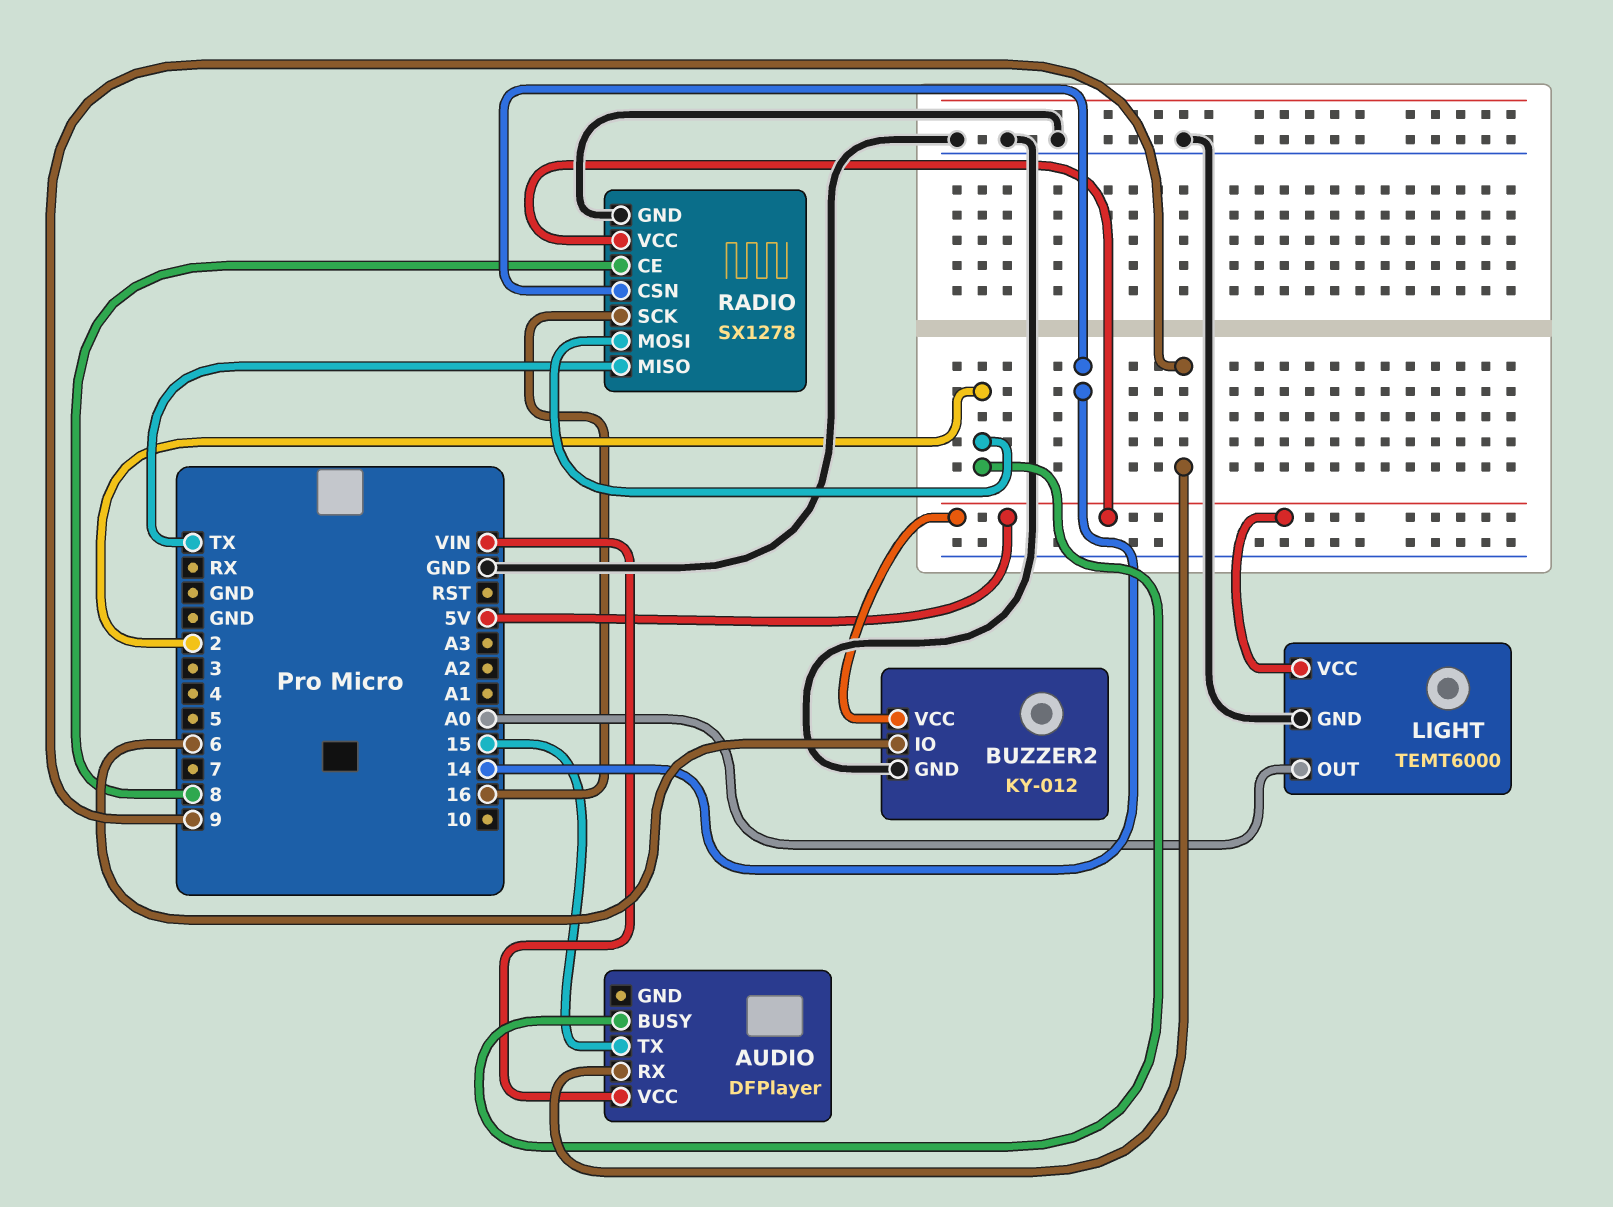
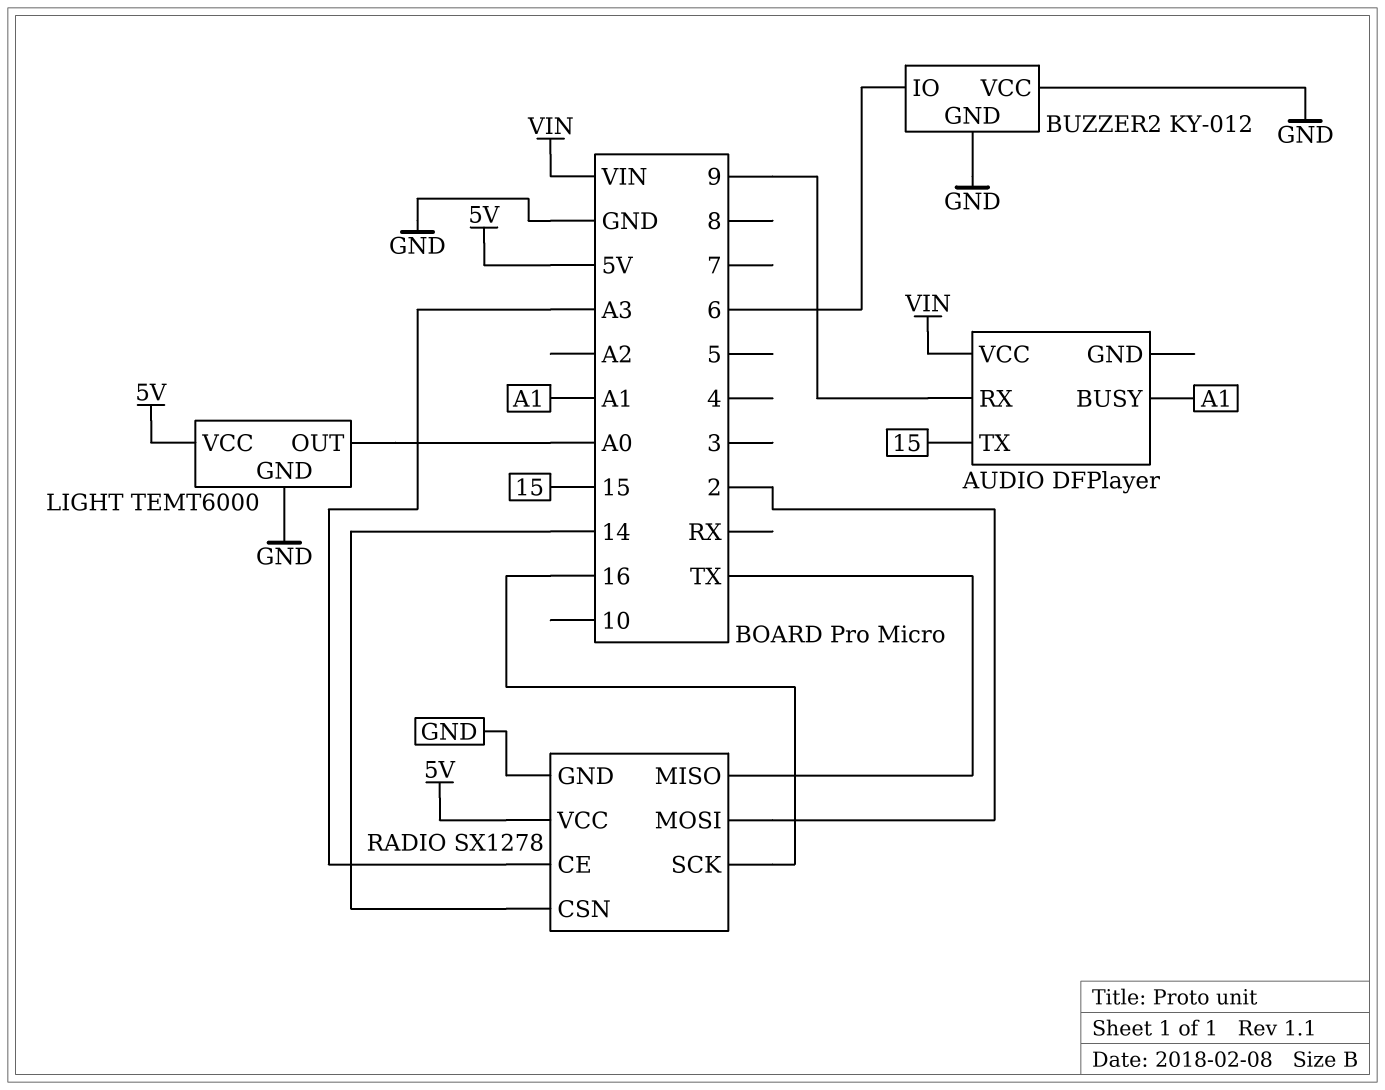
AUDIO pin BUSY: 2 -> A1
BUZZER2 pin VCC: 5V -> GND
RADIO pin CE: 8 -> A3

